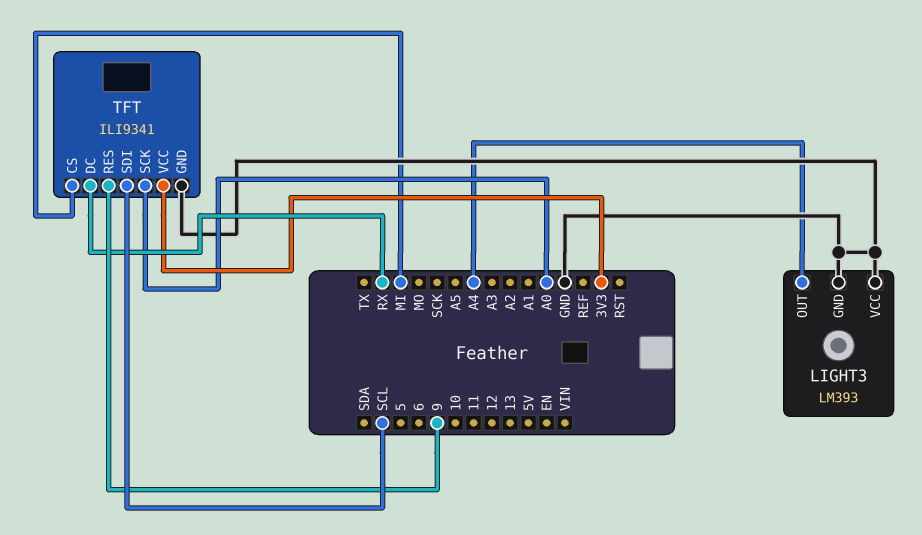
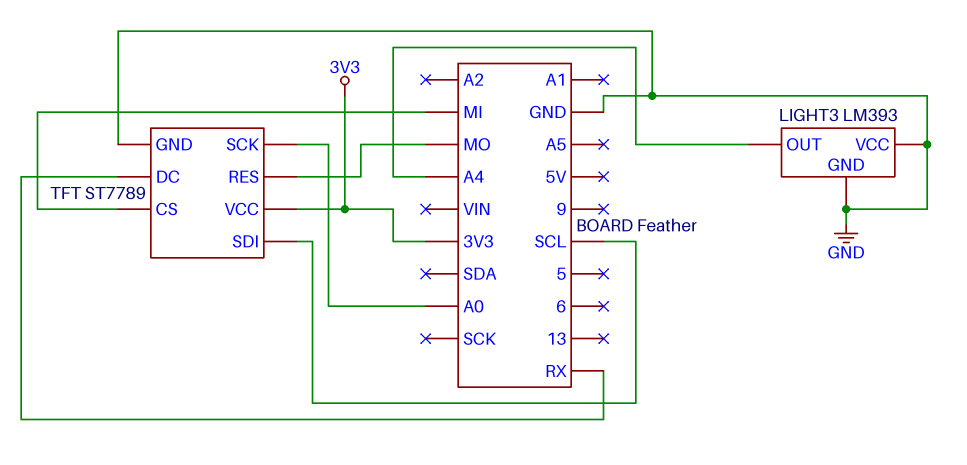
TFT: ILI9341 -> ST7789
TFT pin RES: 9 -> MO

